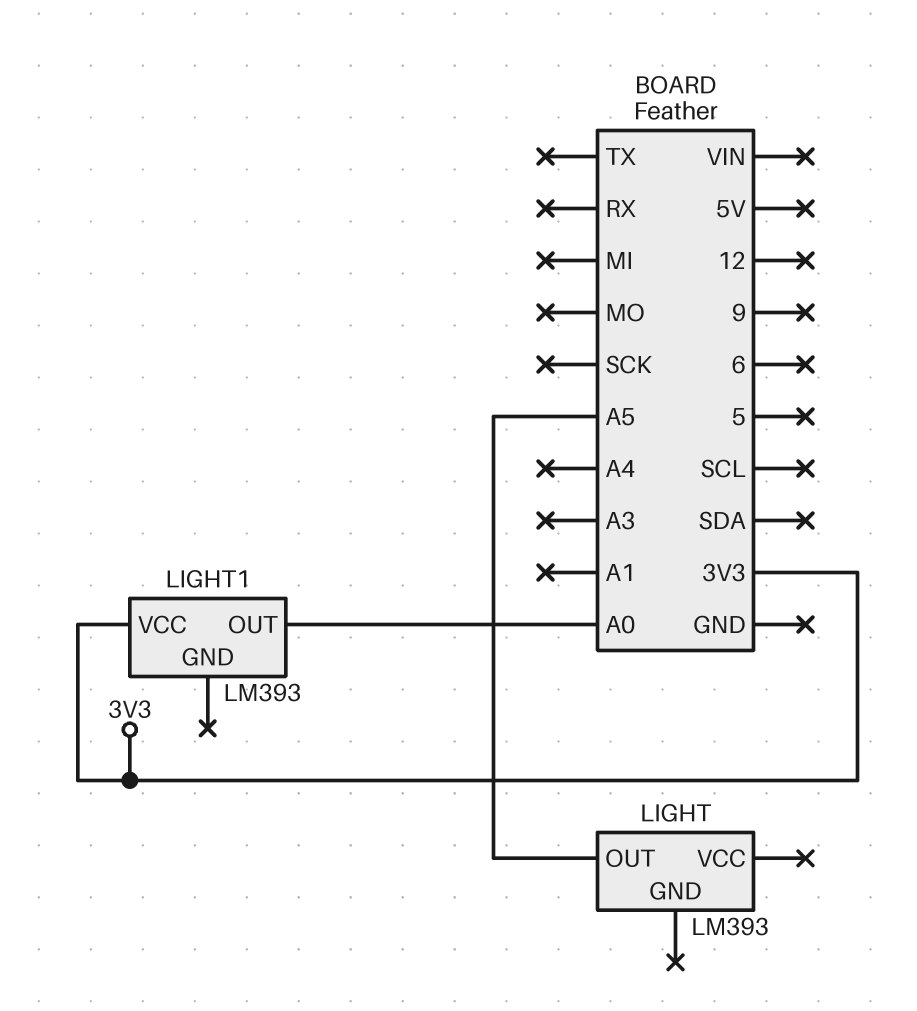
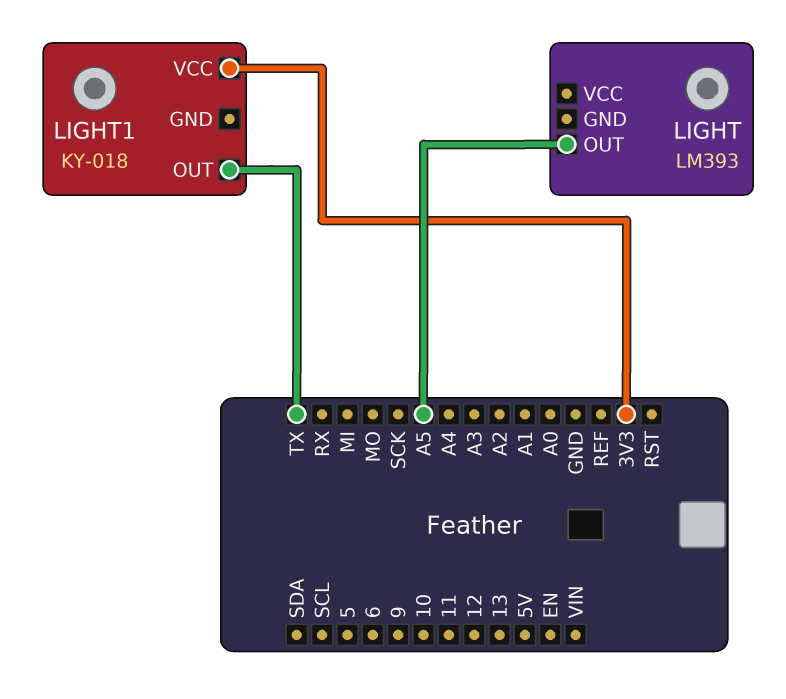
LIGHT1: LM393 -> KY-018
LIGHT1 pin OUT: A0 -> TX

